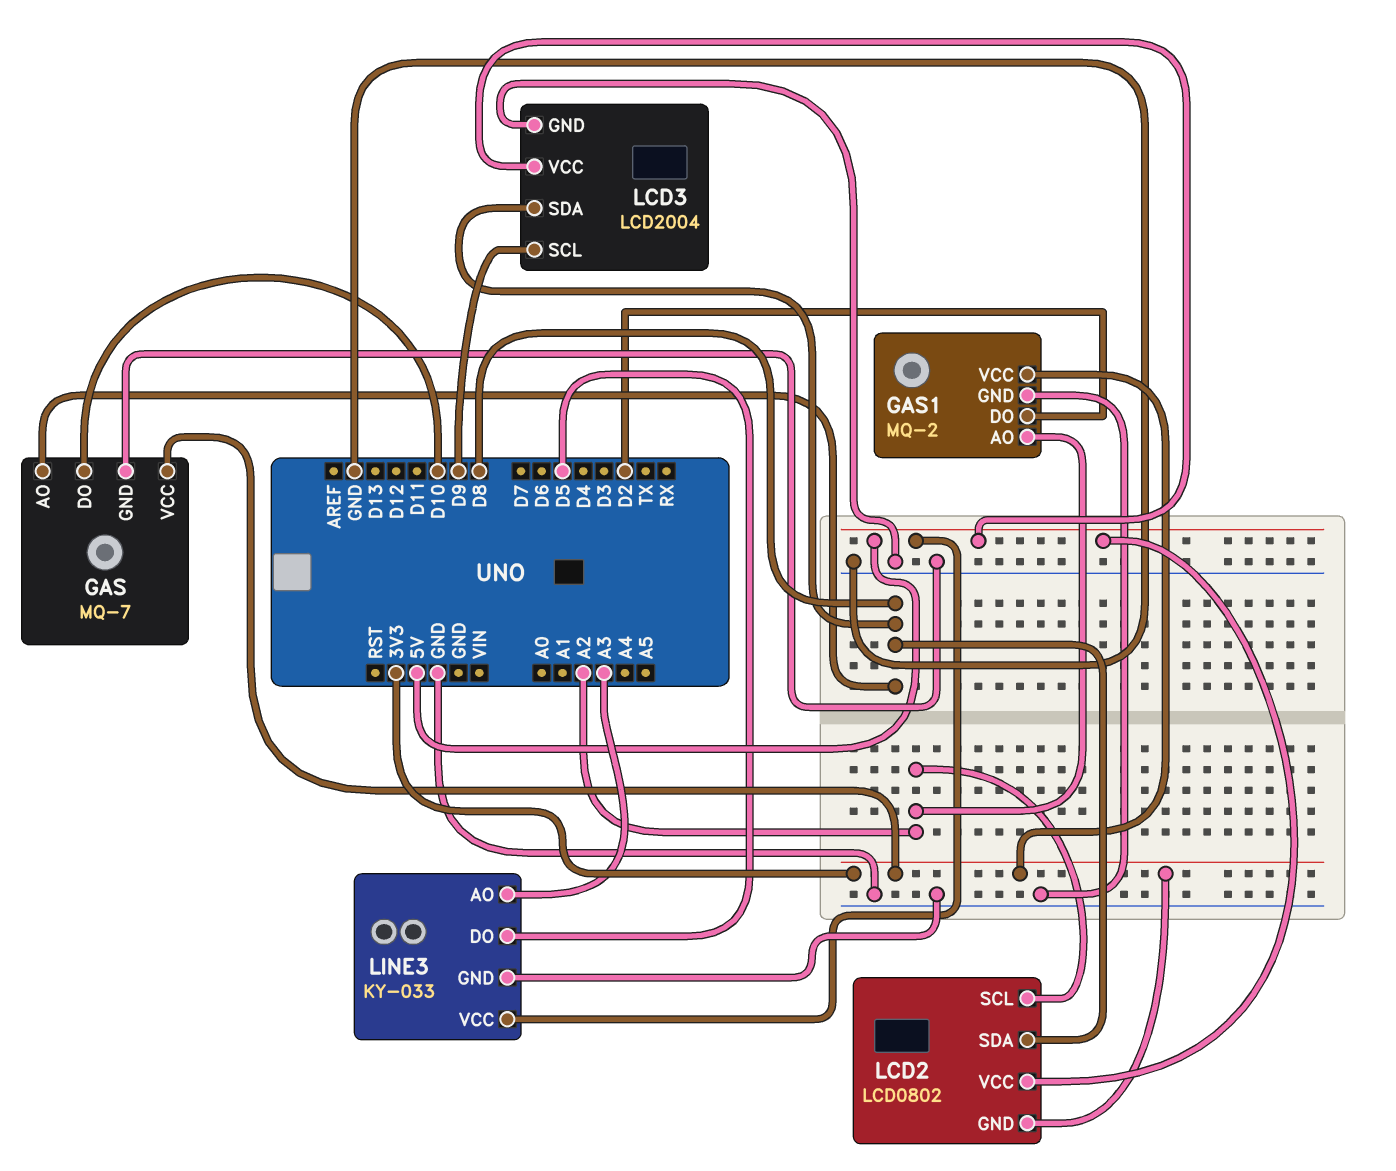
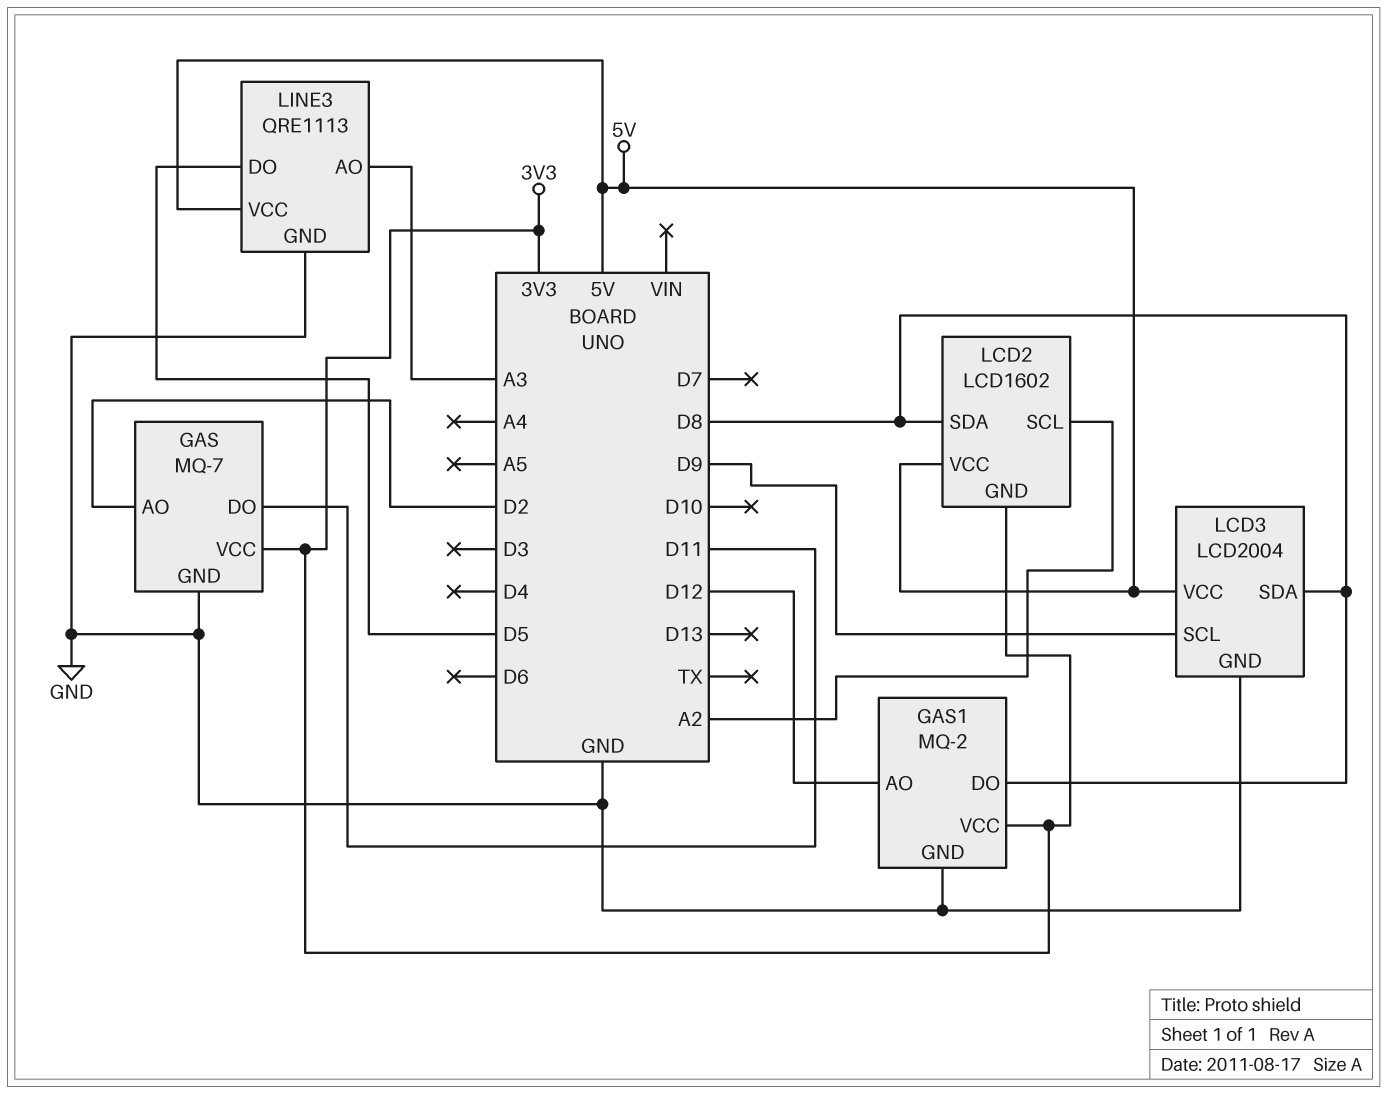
GAS pin AO: D8 -> D2
GAS pin DO: D10 -> D11
GAS1 pin AO: A2 -> D12
GAS1 pin DO: D2 -> D8
LCD2: LCD0802 -> LCD1602
LINE3: KY-033 -> QRE1113

